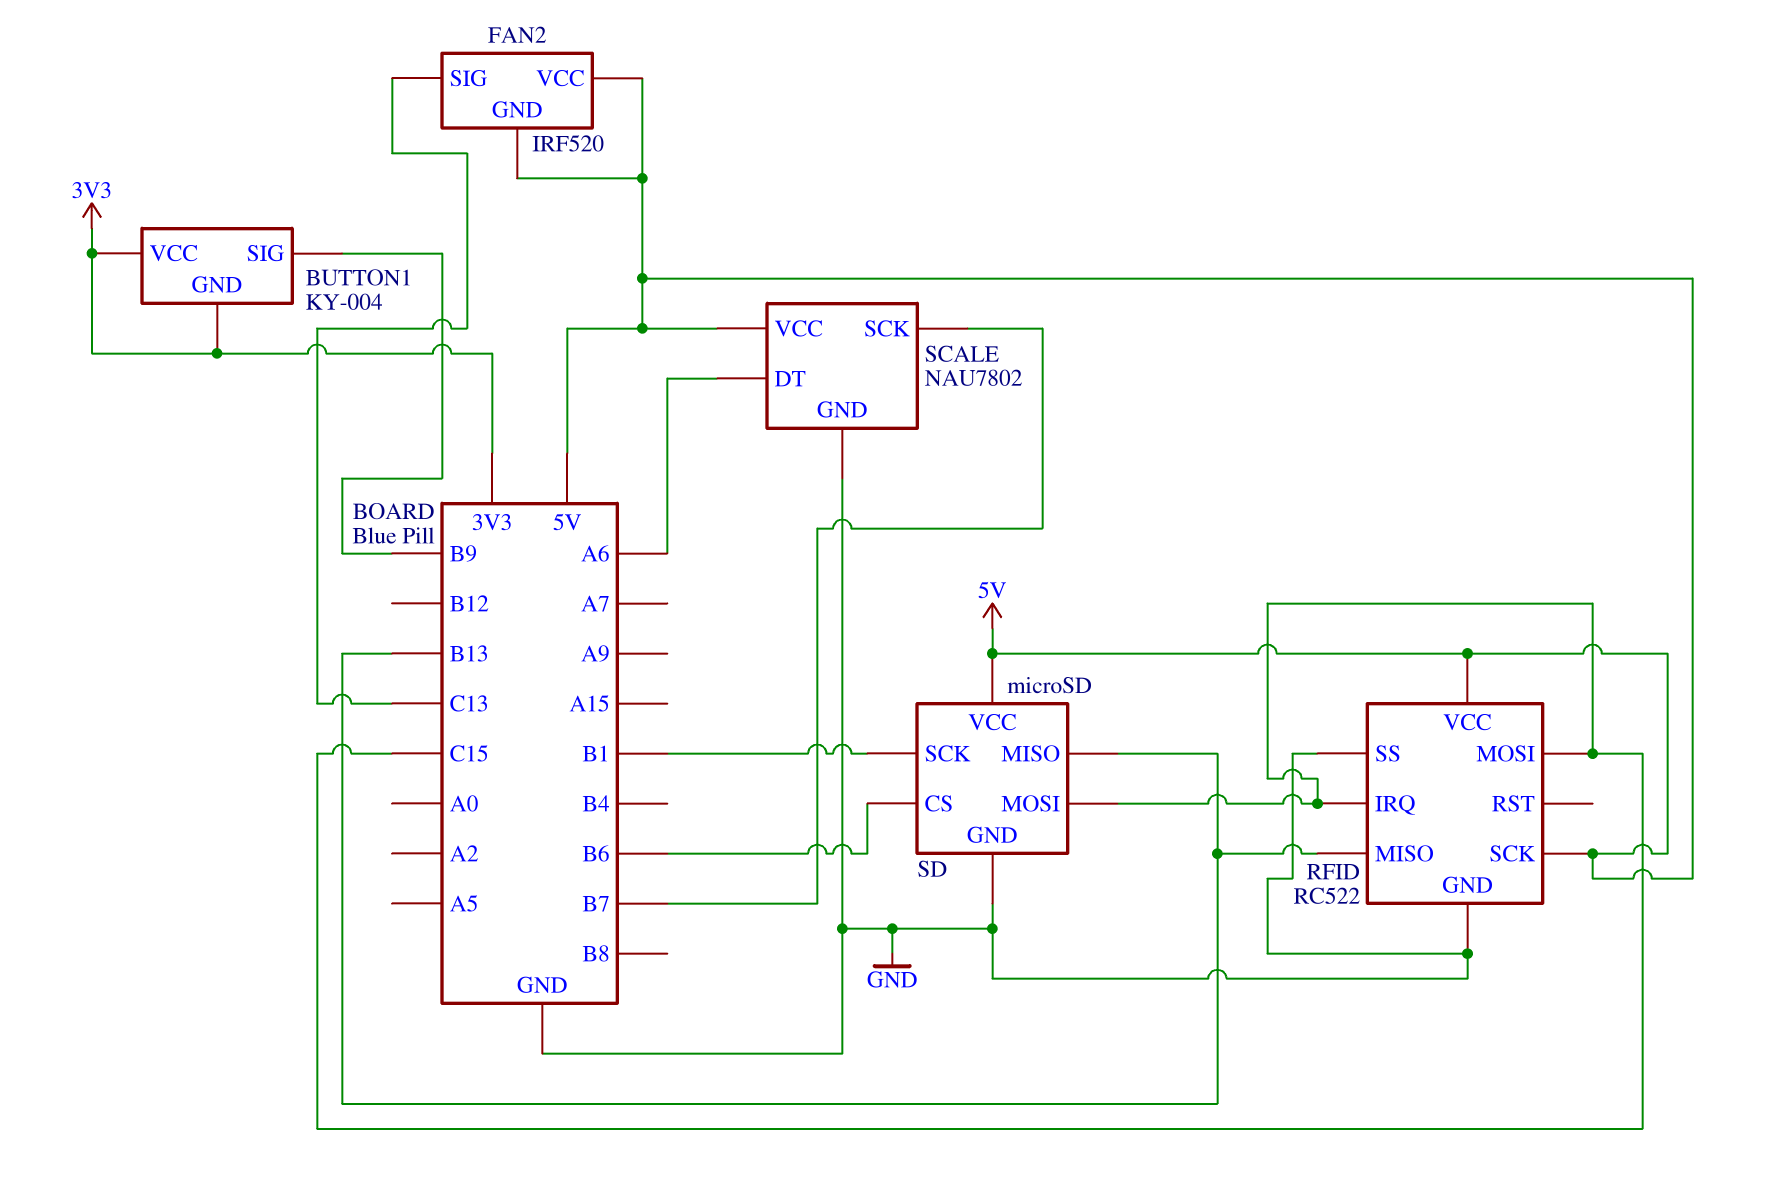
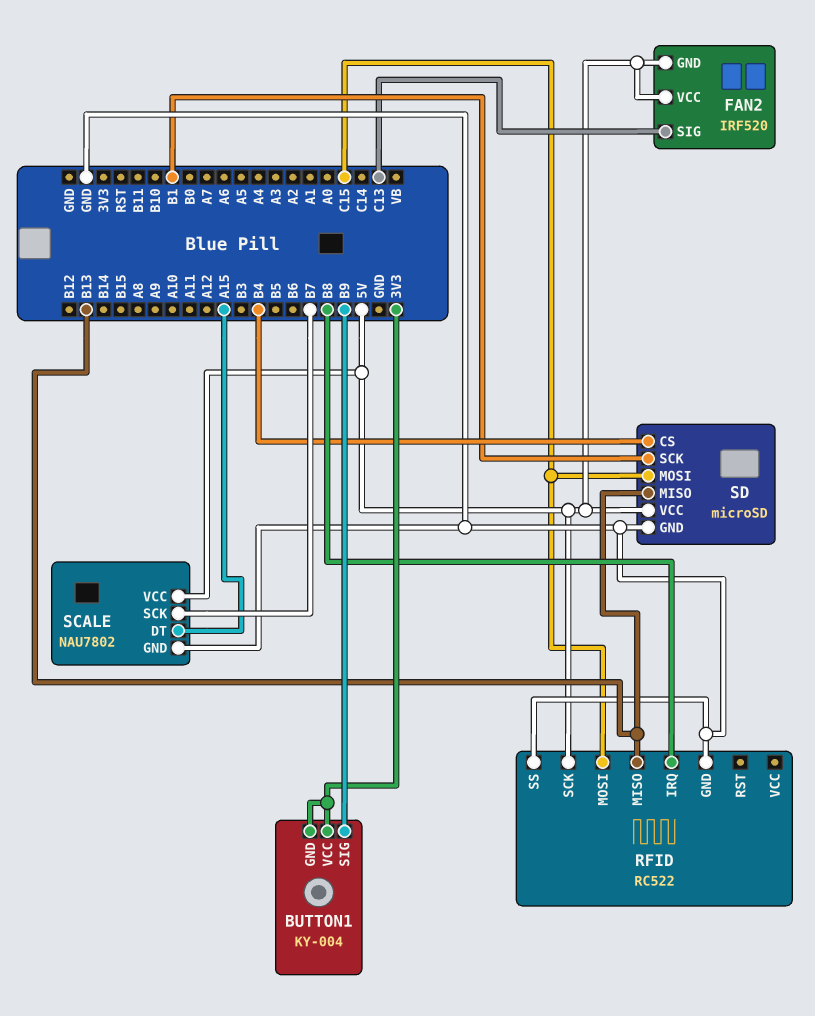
RFID pin IRQ: C15 -> B8
RFID pin VCC: 5V -> none
SCALE pin DT: A6 -> A15
SD pin CS: B6 -> B4

